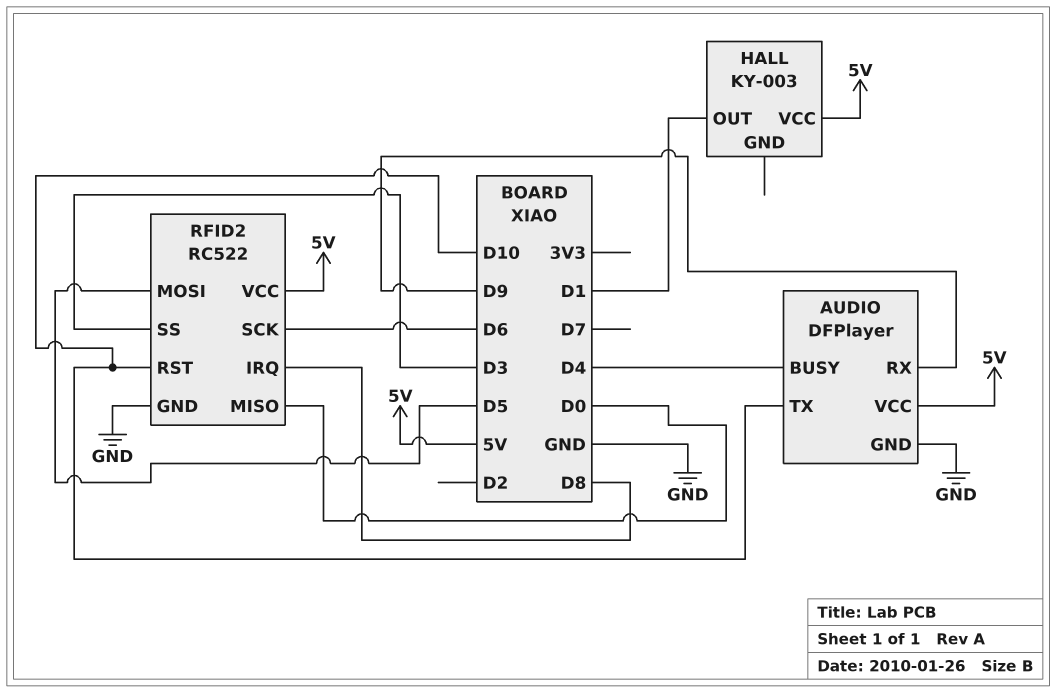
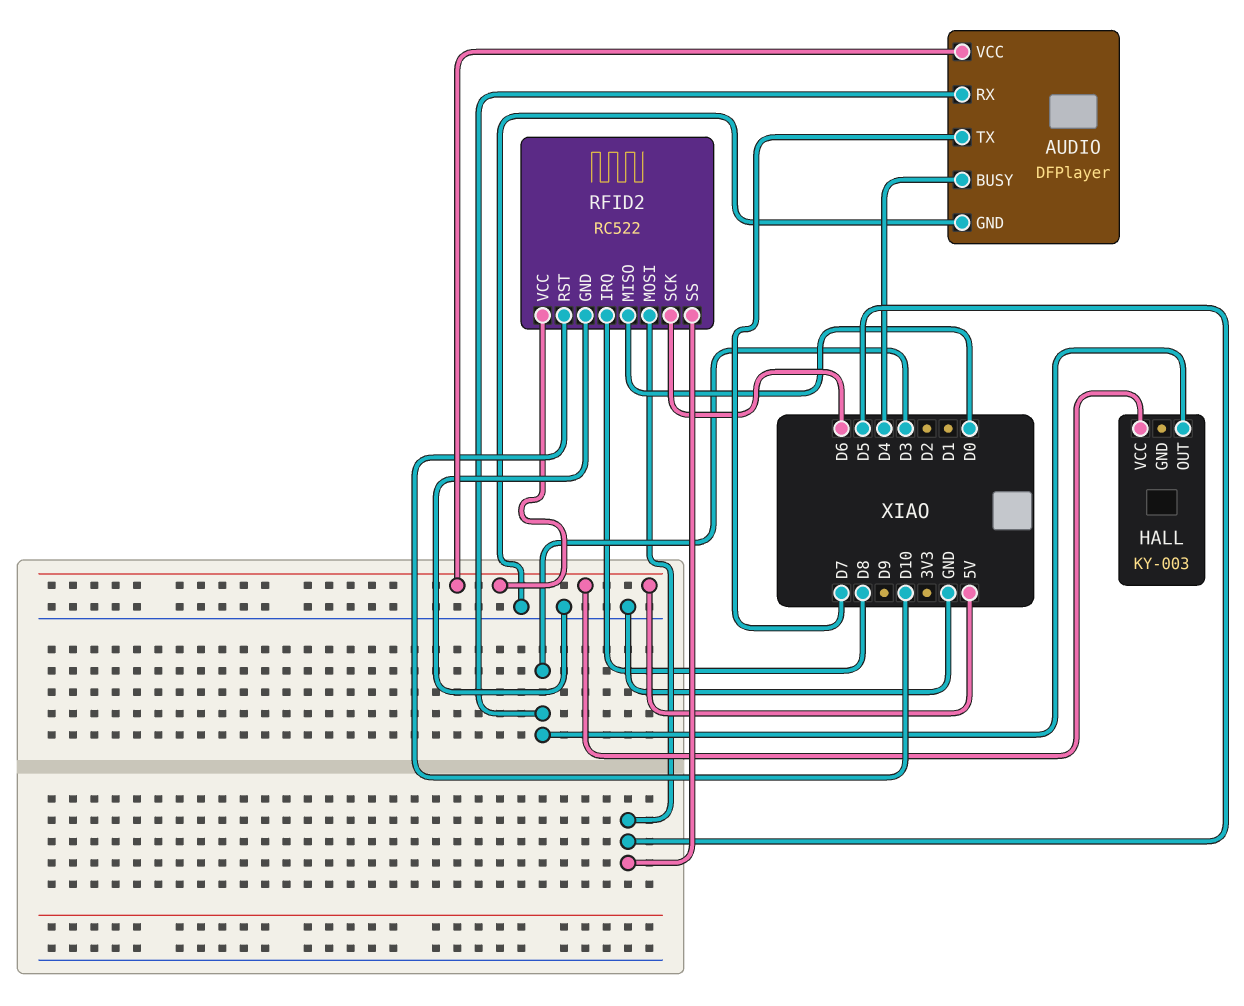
AUDIO pin RX: D9 -> D3
AUDIO pin TX: D10 -> D7
HALL pin OUT: D1 -> D3
RFID2 pin SS: D3 -> D5

